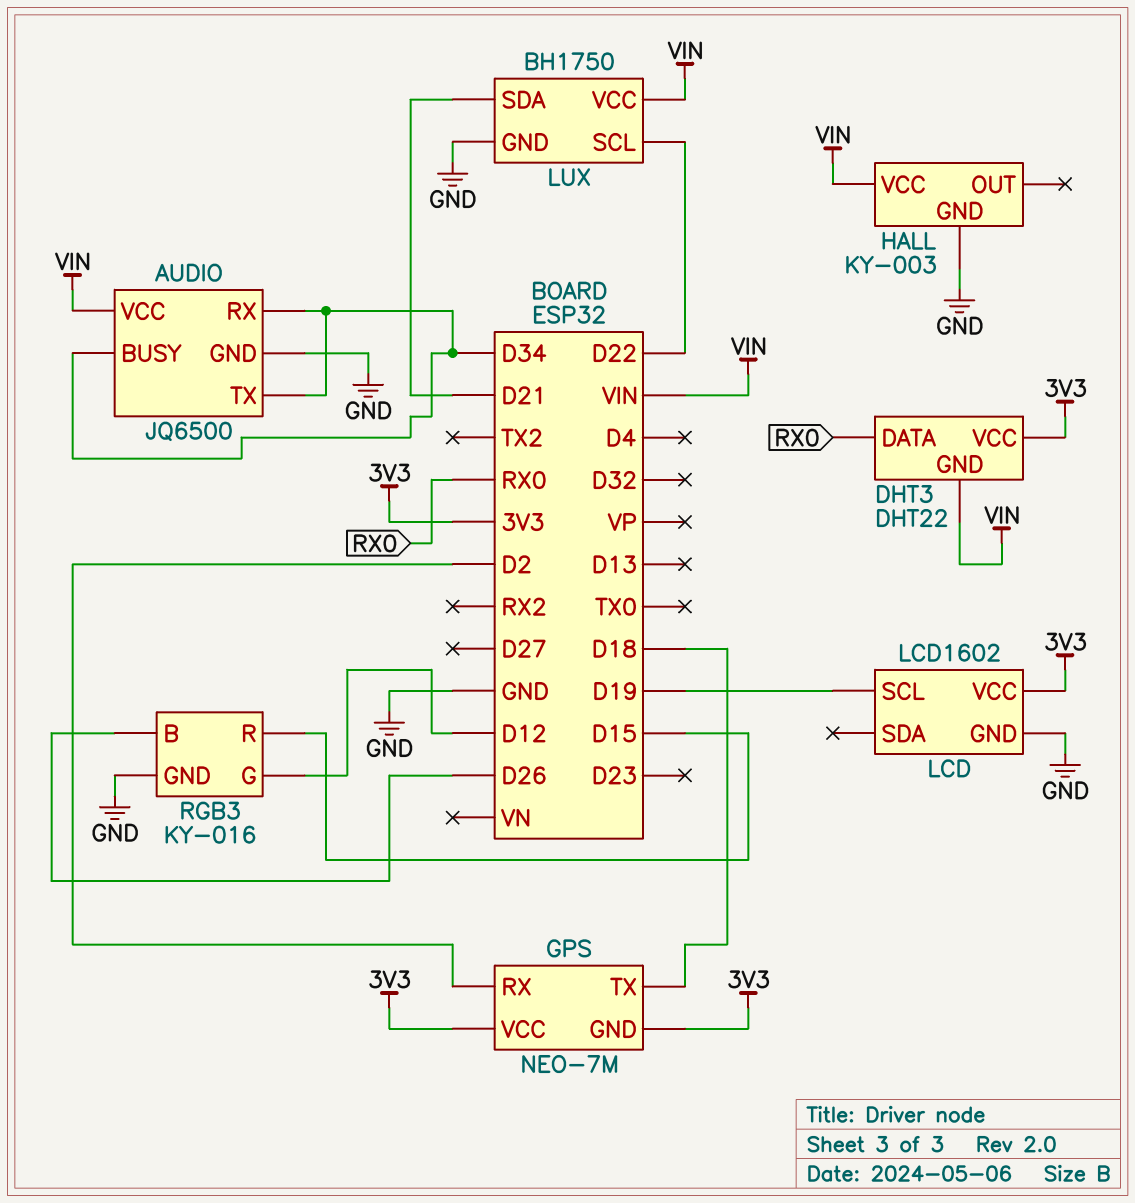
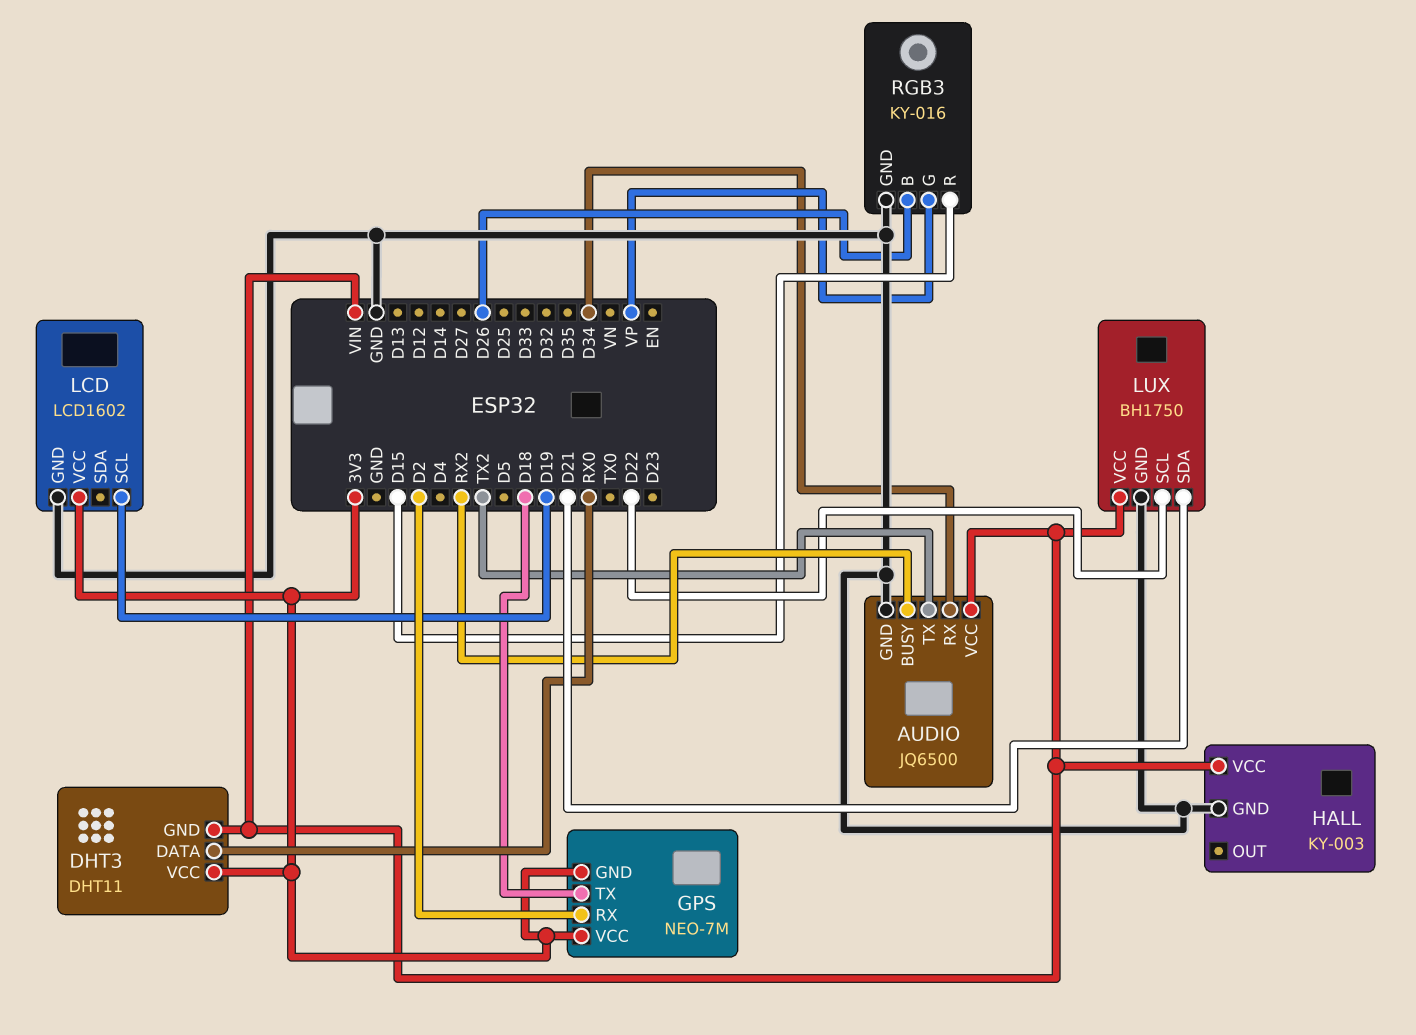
AUDIO pin BUSY: D34 -> RX2
AUDIO pin TX: D34 -> TX2
DHT3: DHT22 -> DHT11
RGB3 pin G: D12 -> VP

